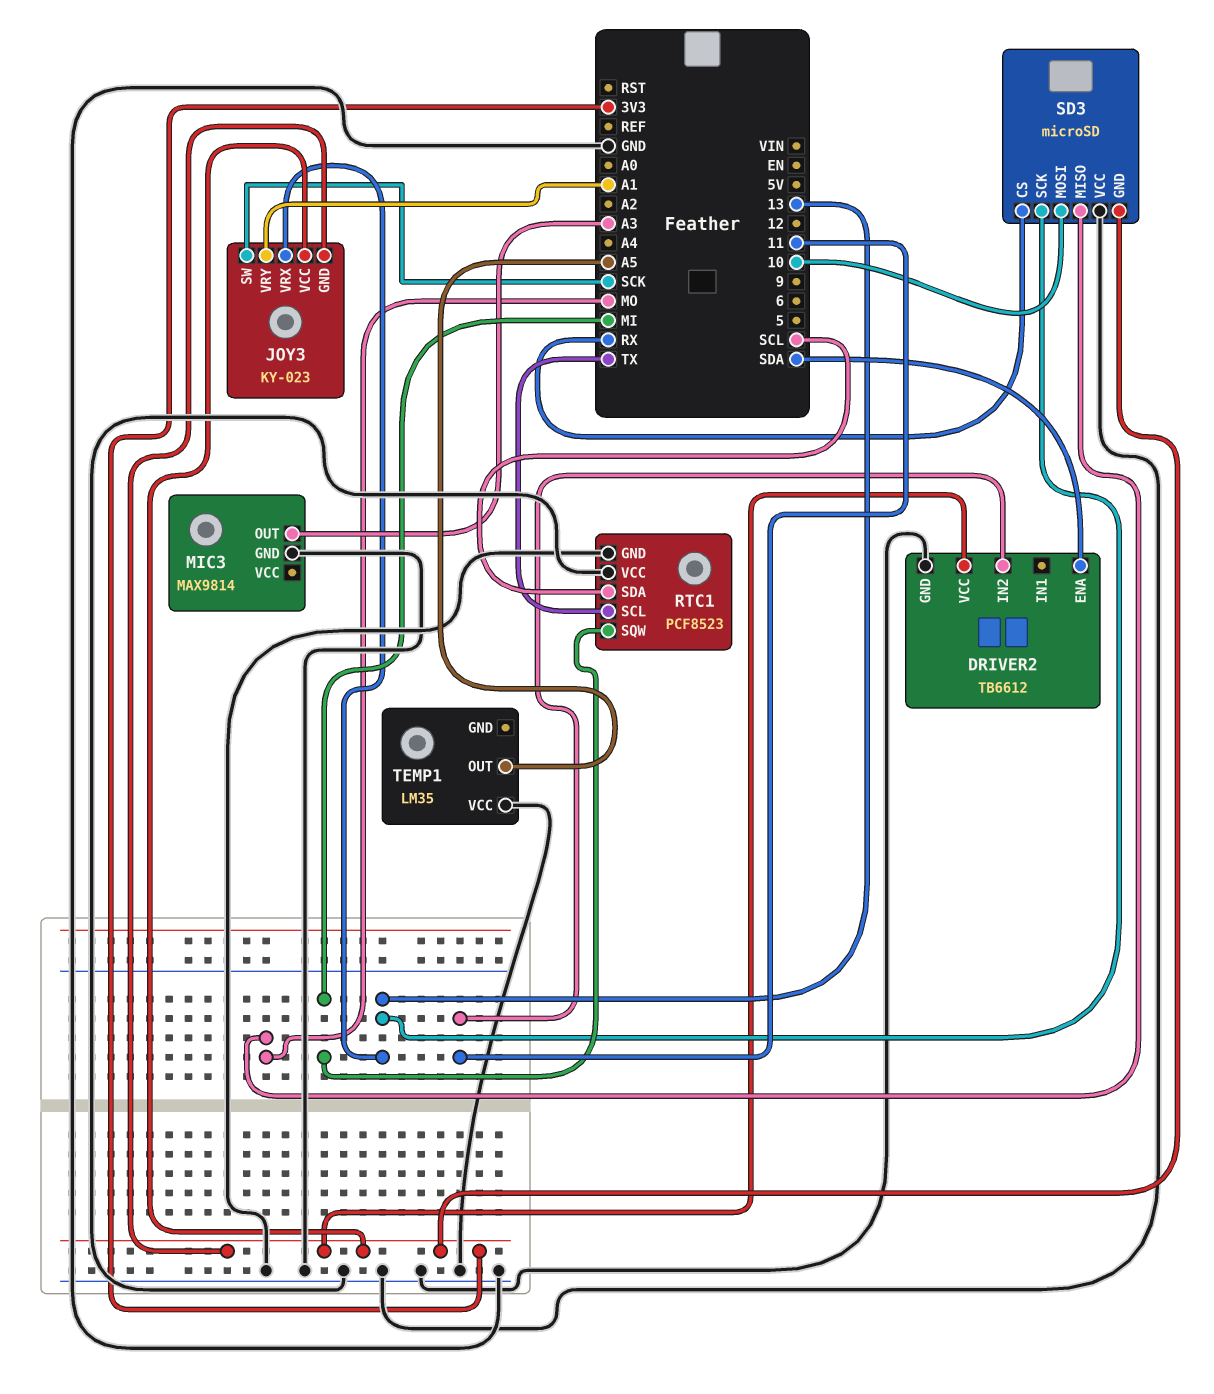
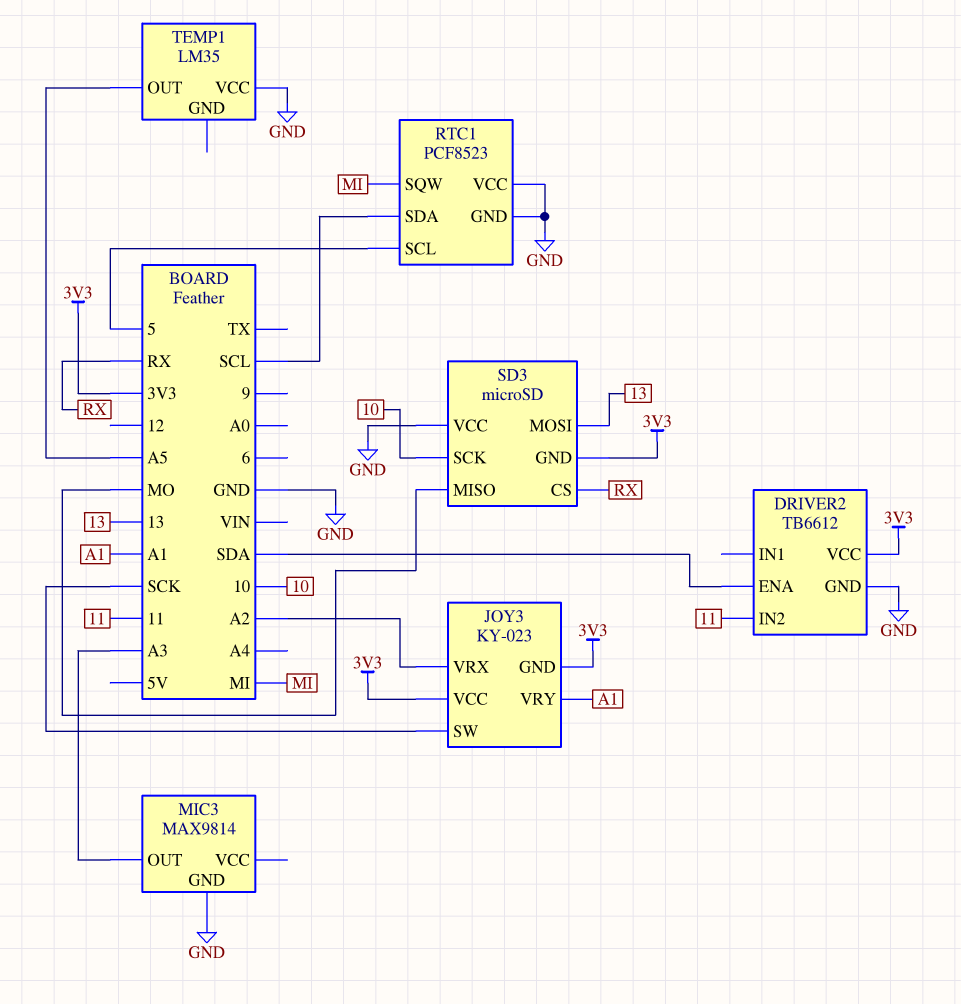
JOY3 pin VRX: 13 -> A2
RTC1 pin SCL: TX -> 5
SD3 pin MOSI: 10 -> 13
SD3 pin SCK: 13 -> 10

